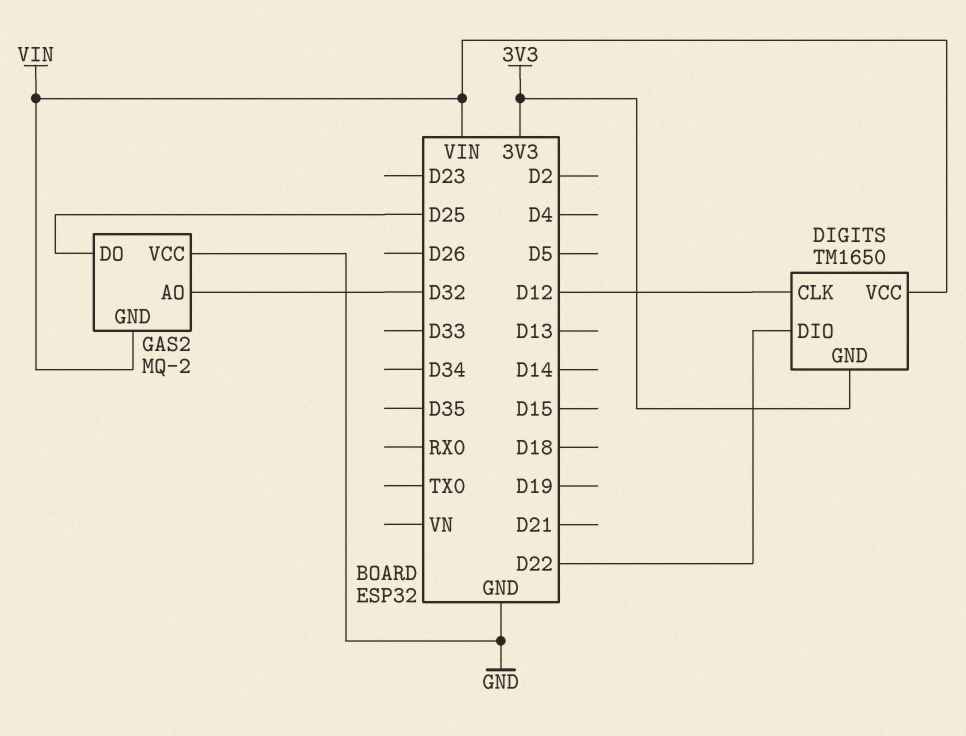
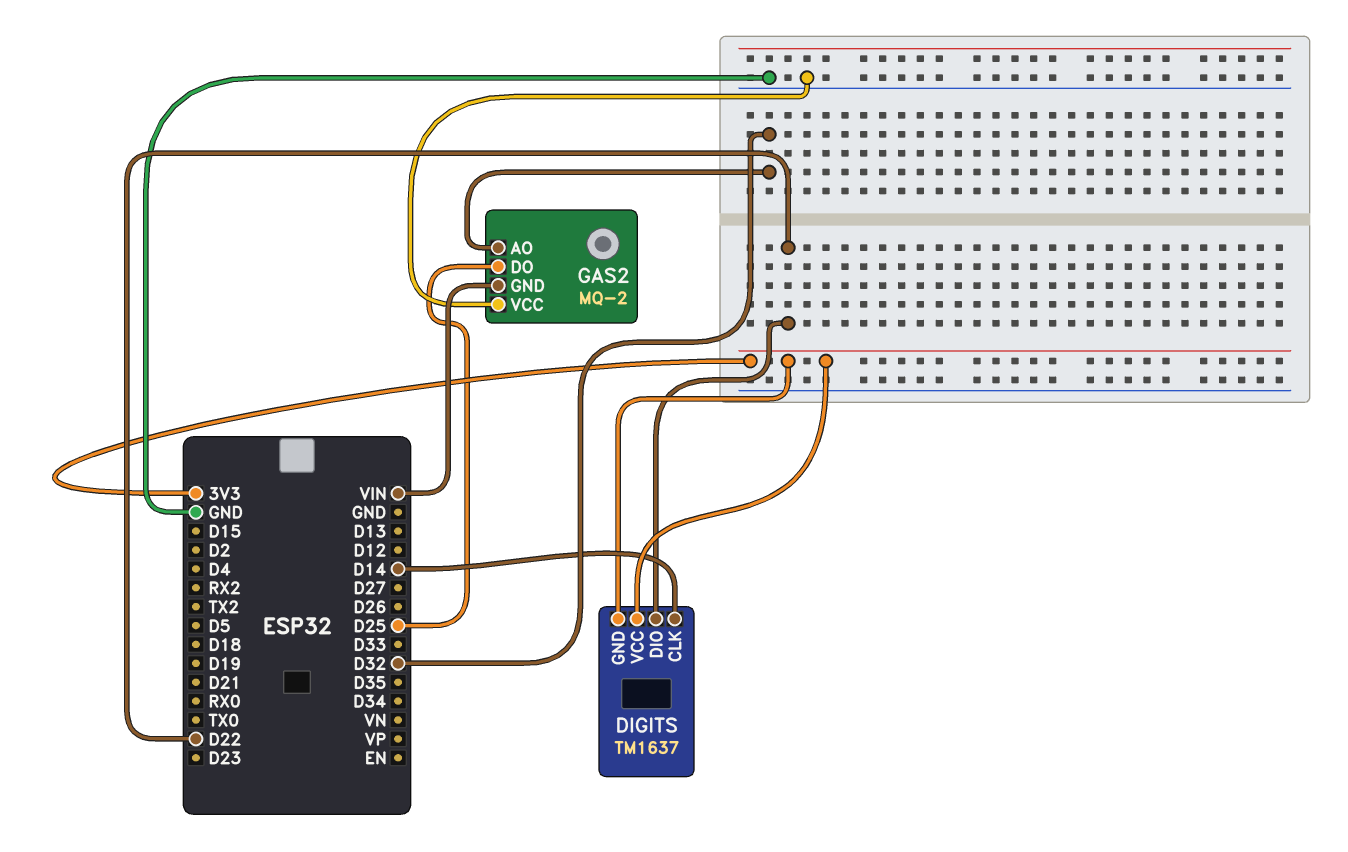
DIGITS: TM1650 -> TM1637
DIGITS pin CLK: D12 -> D14
DIGITS pin VCC: VIN -> 3V3

